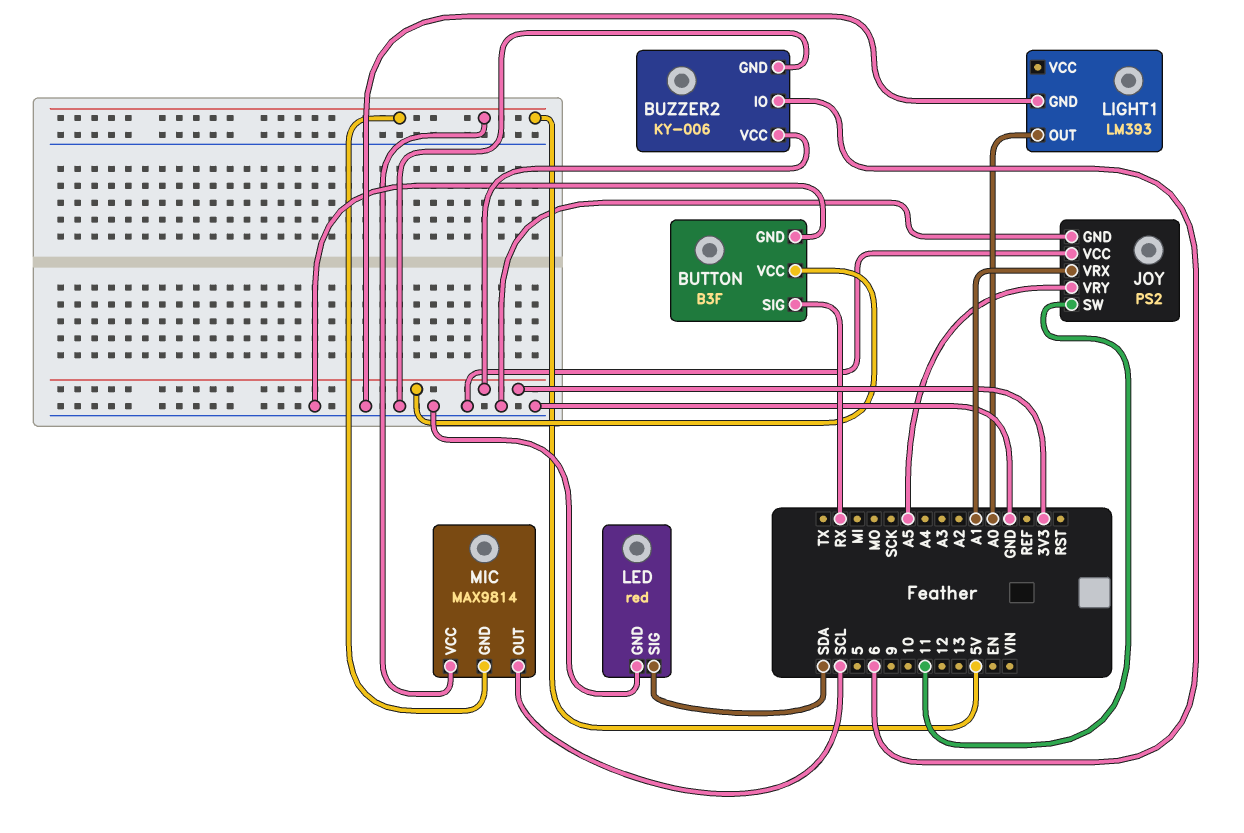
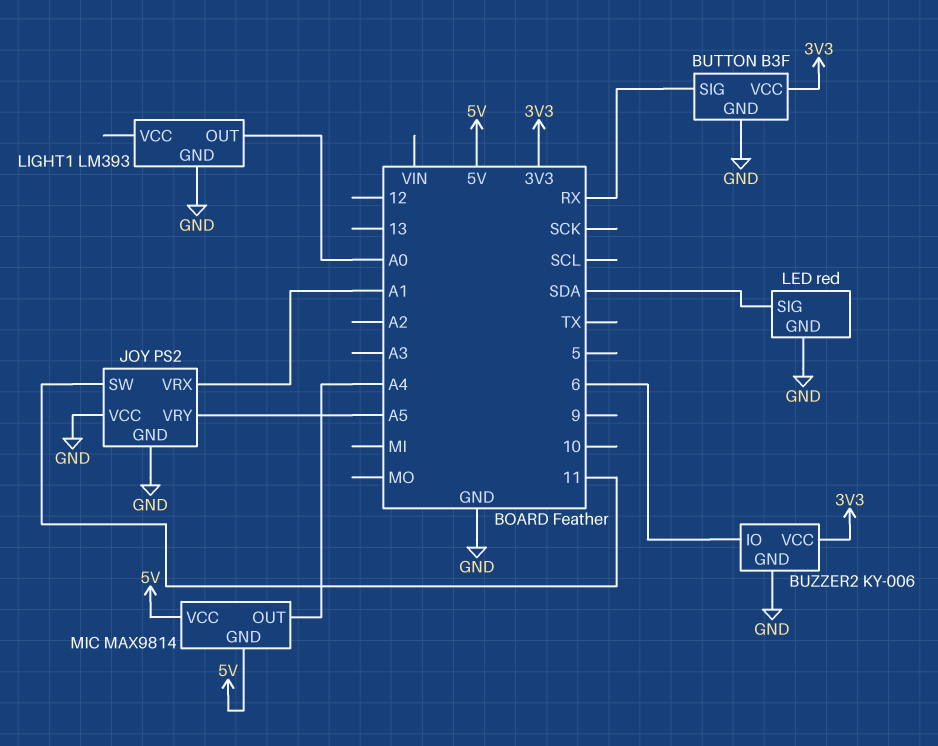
MIC pin OUT: SCL -> A4

